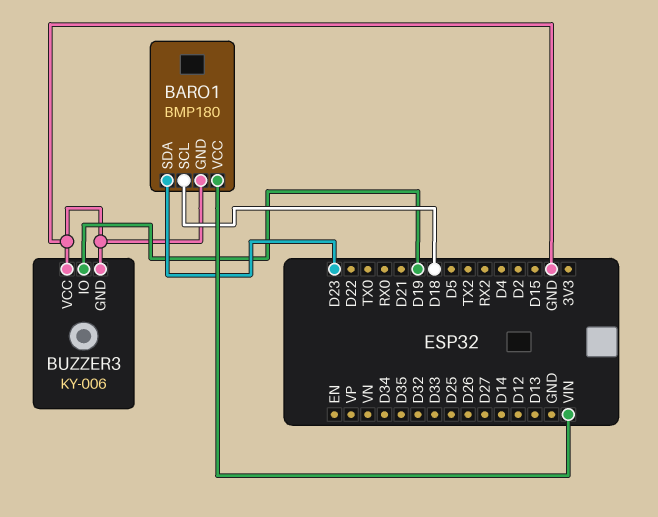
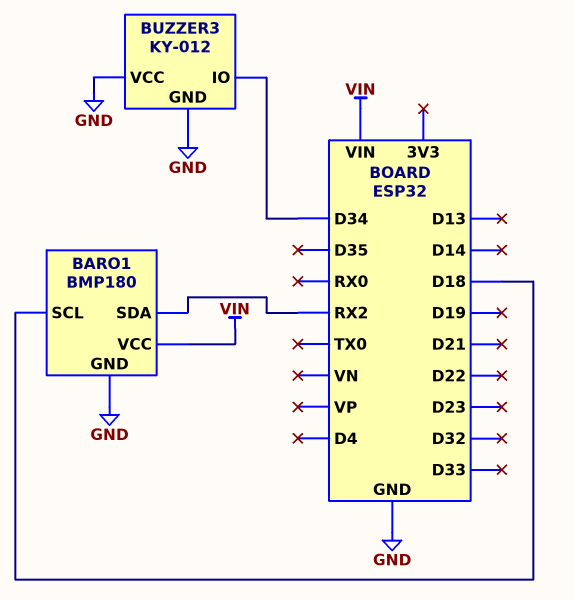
BARO1 pin SDA: D23 -> RX2
BUZZER3: KY-006 -> KY-012
BUZZER3 pin IO: D19 -> D34

